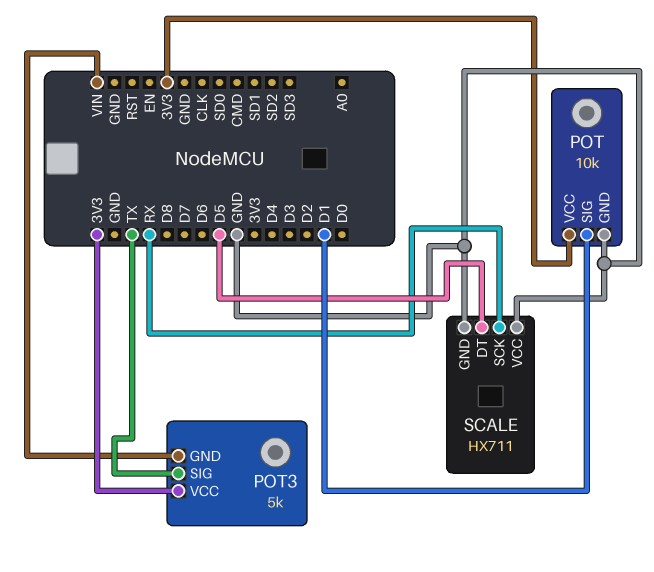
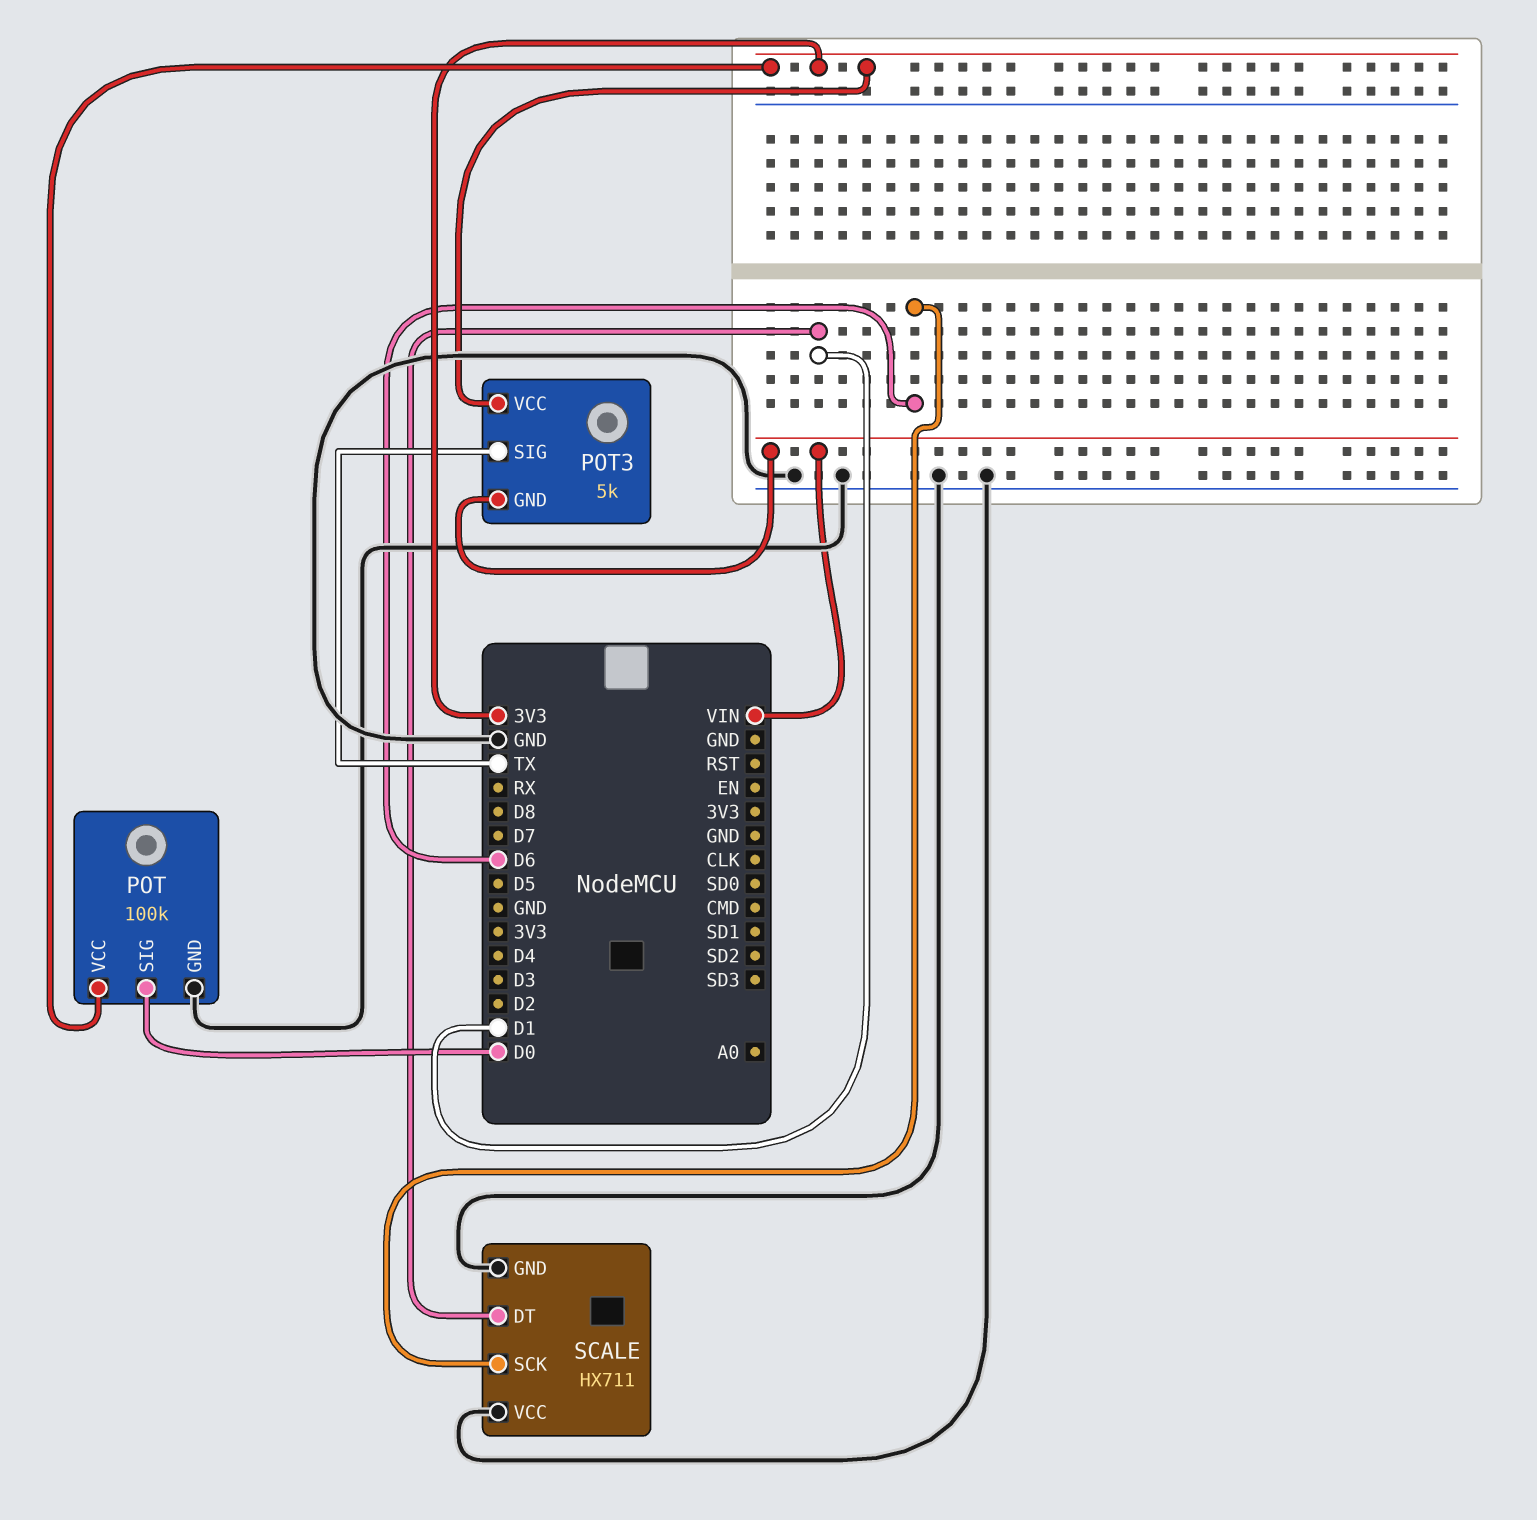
POT: 10k -> 100k
POT pin SIG: D1 -> D0
SCALE pin DT: D5 -> D1
SCALE pin SCK: RX -> D6

